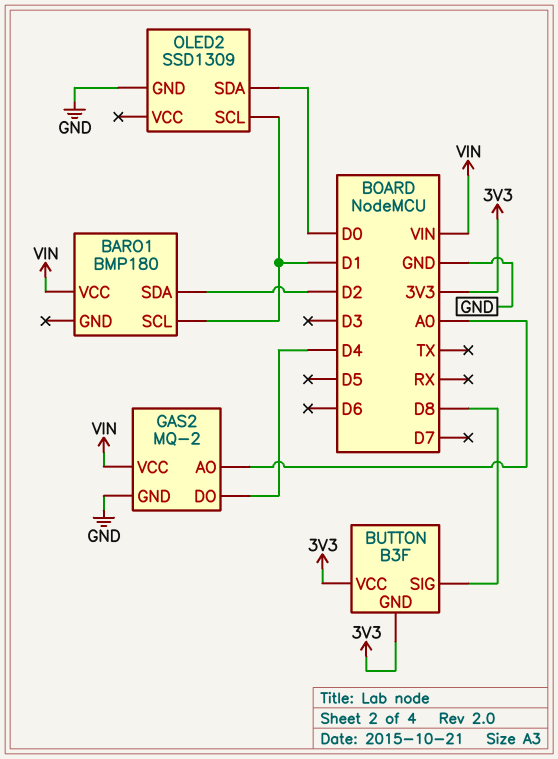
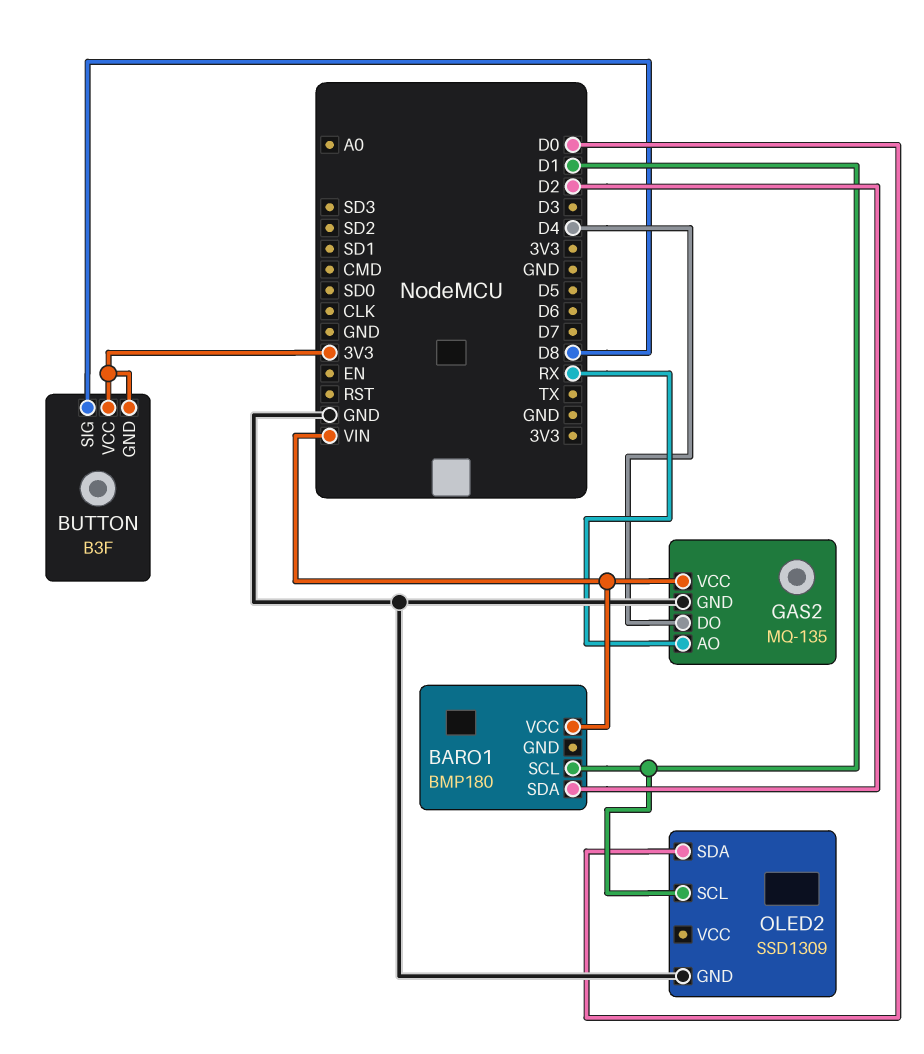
GAS2: MQ-2 -> MQ-135
GAS2 pin AO: A0 -> RX

